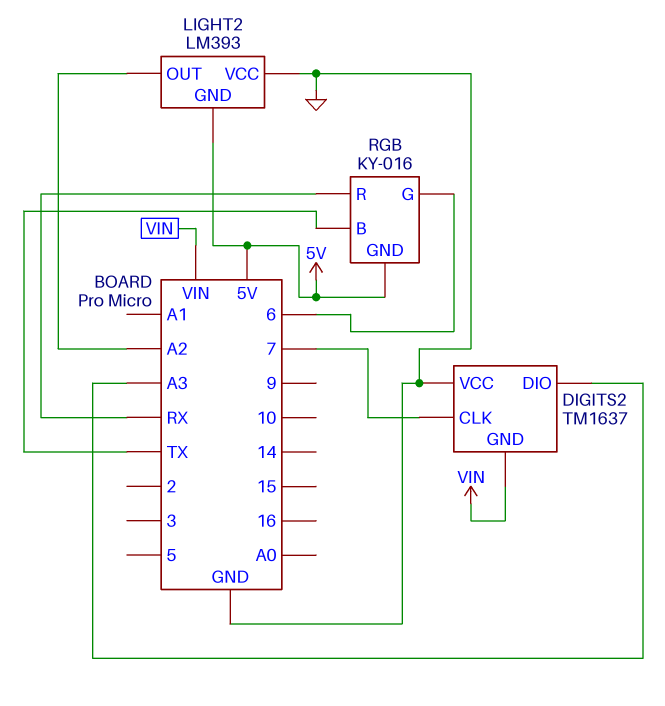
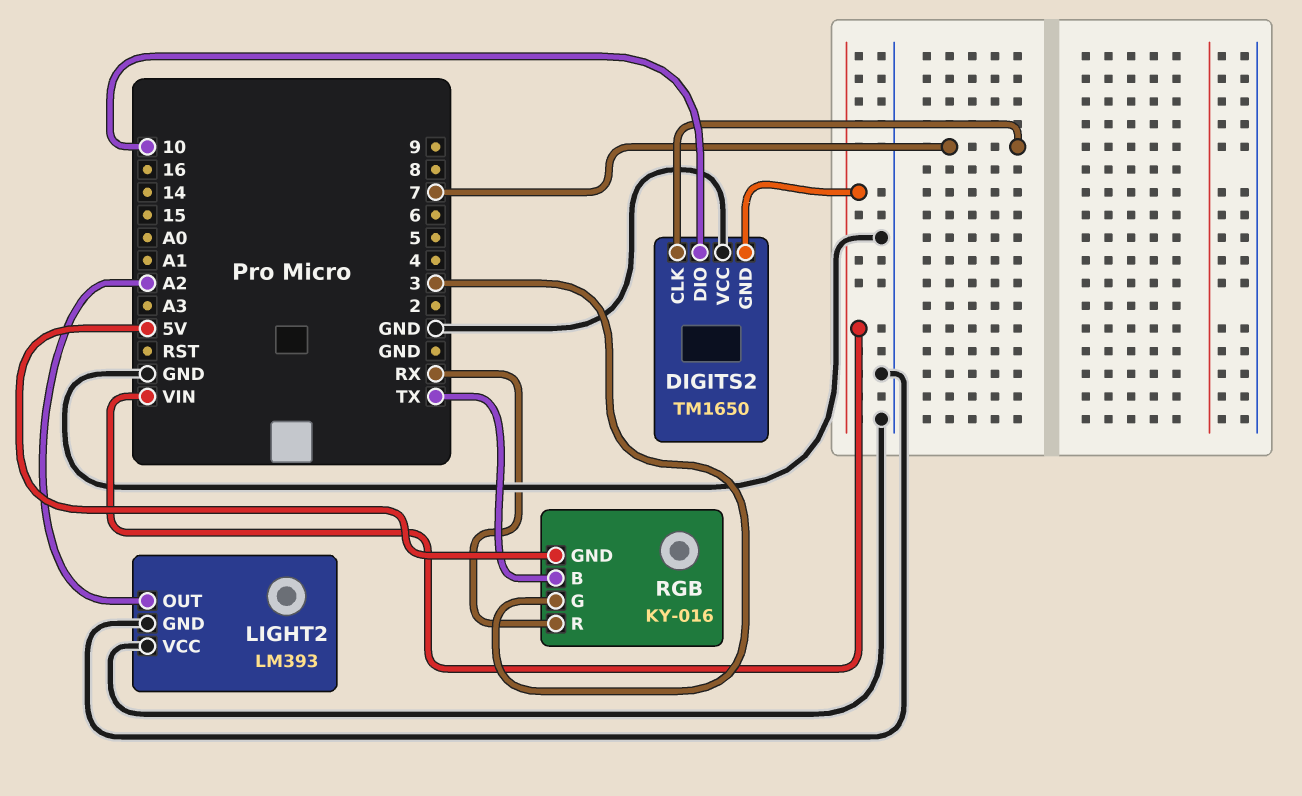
DIGITS2: TM1637 -> TM1650
DIGITS2 pin DIO: A3 -> 10
LIGHT2 pin GND: 5V -> GND
RGB pin G: 6 -> 3

